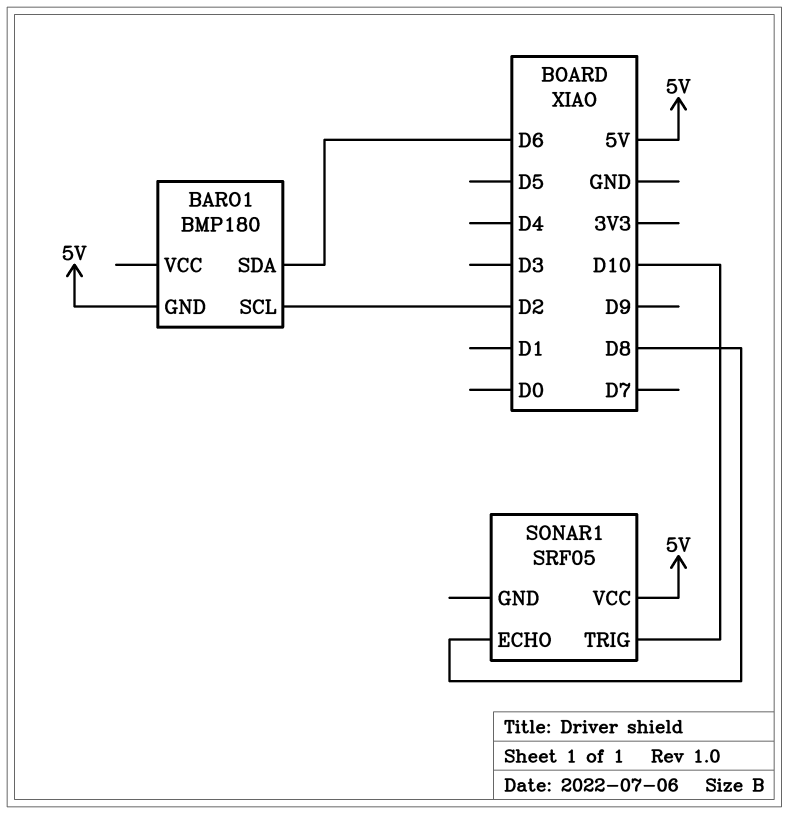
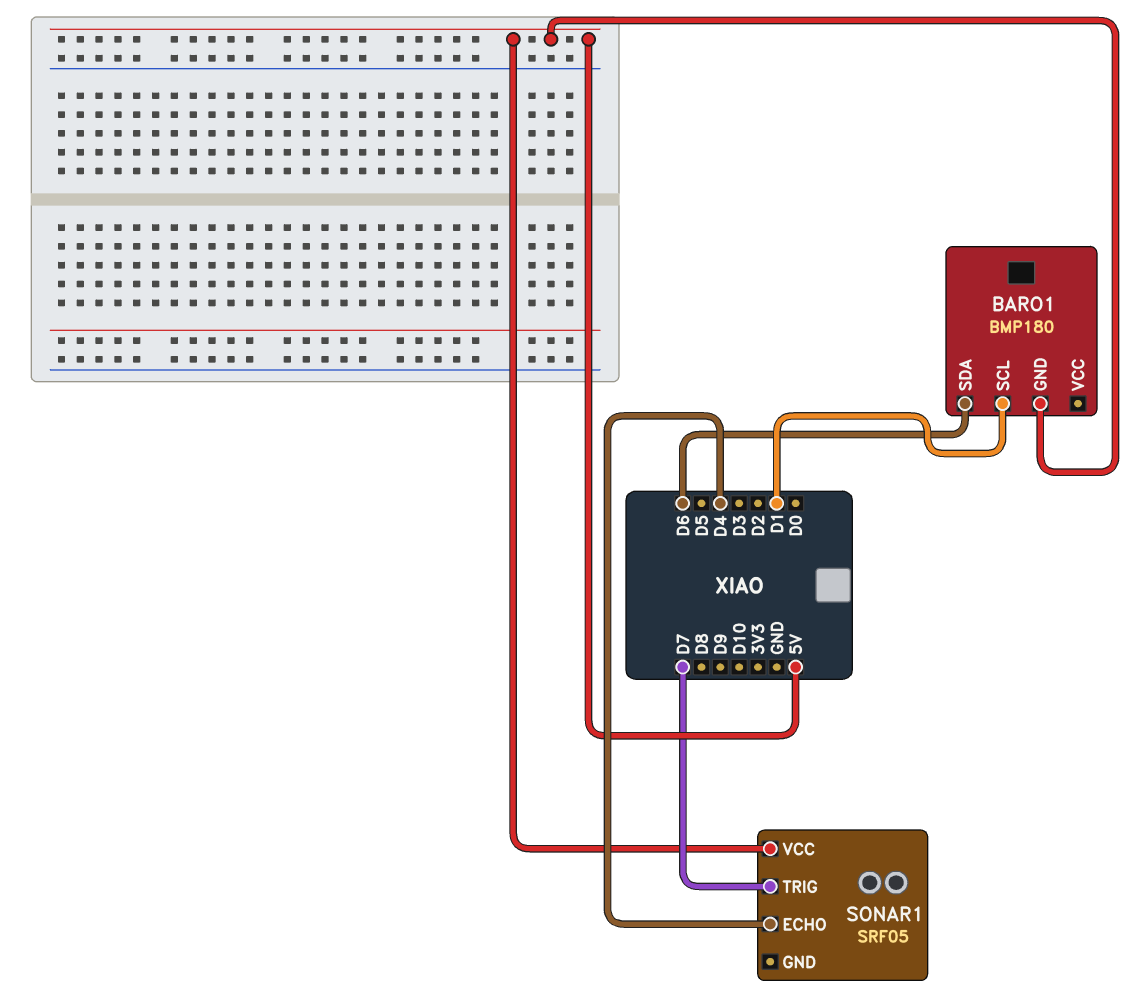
BARO1 pin SCL: D2 -> D1
SONAR1 pin ECHO: D8 -> D4
SONAR1 pin TRIG: D10 -> D7

